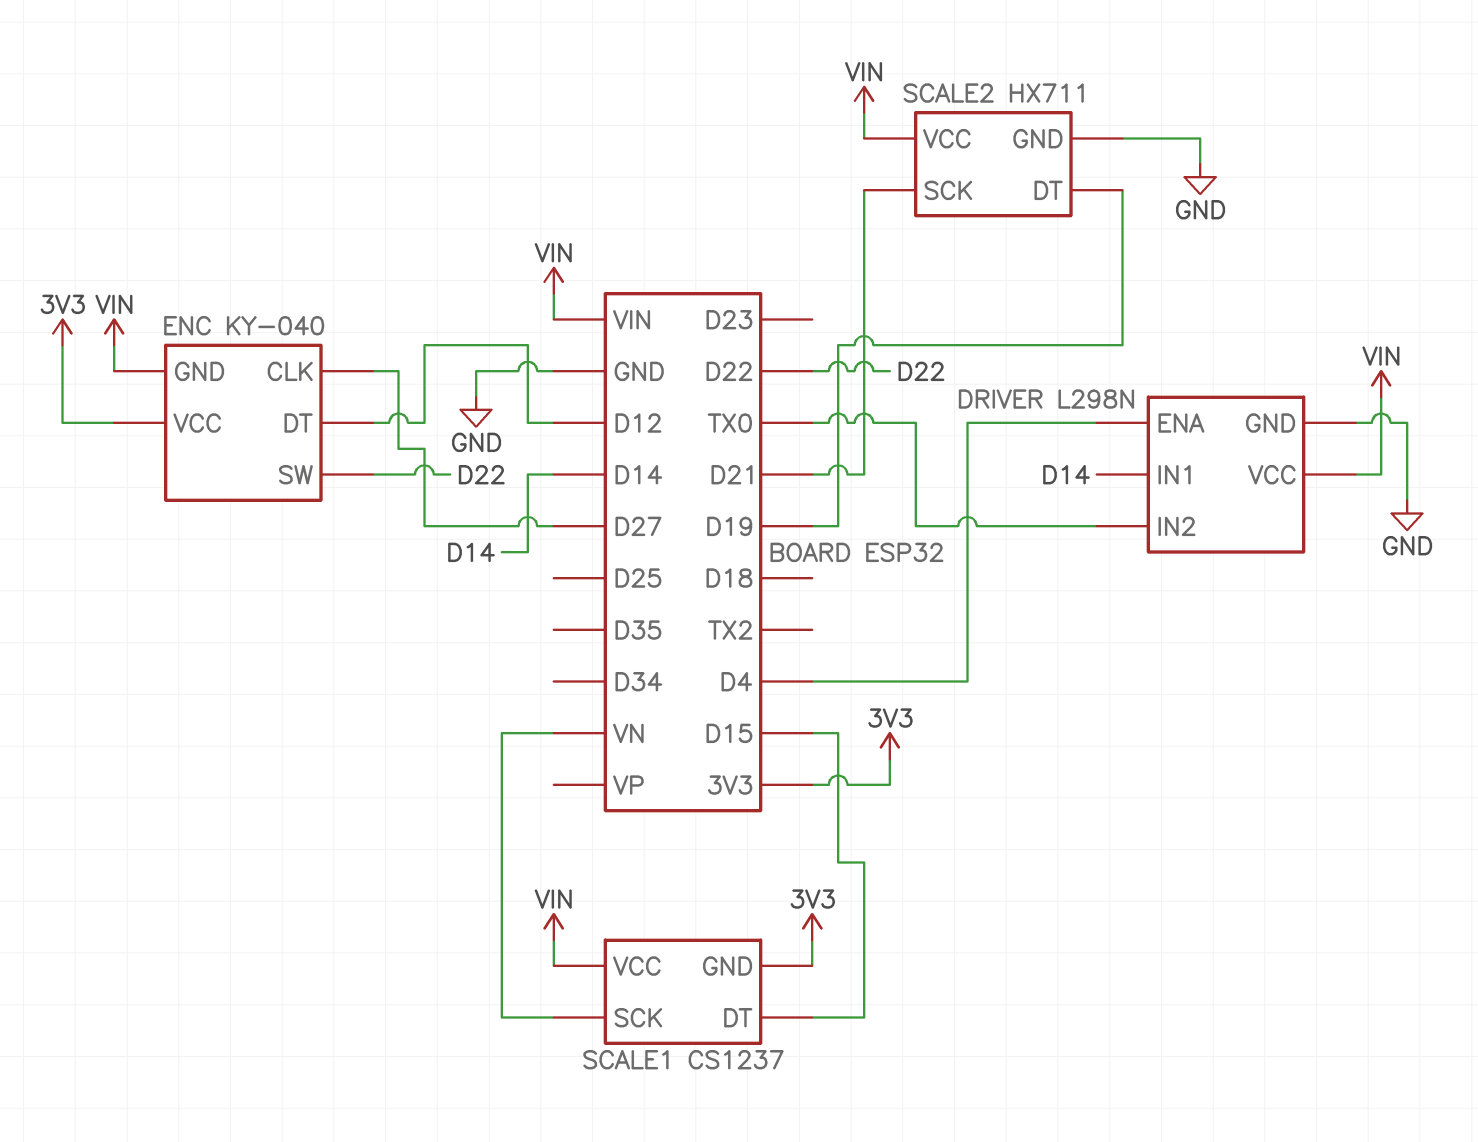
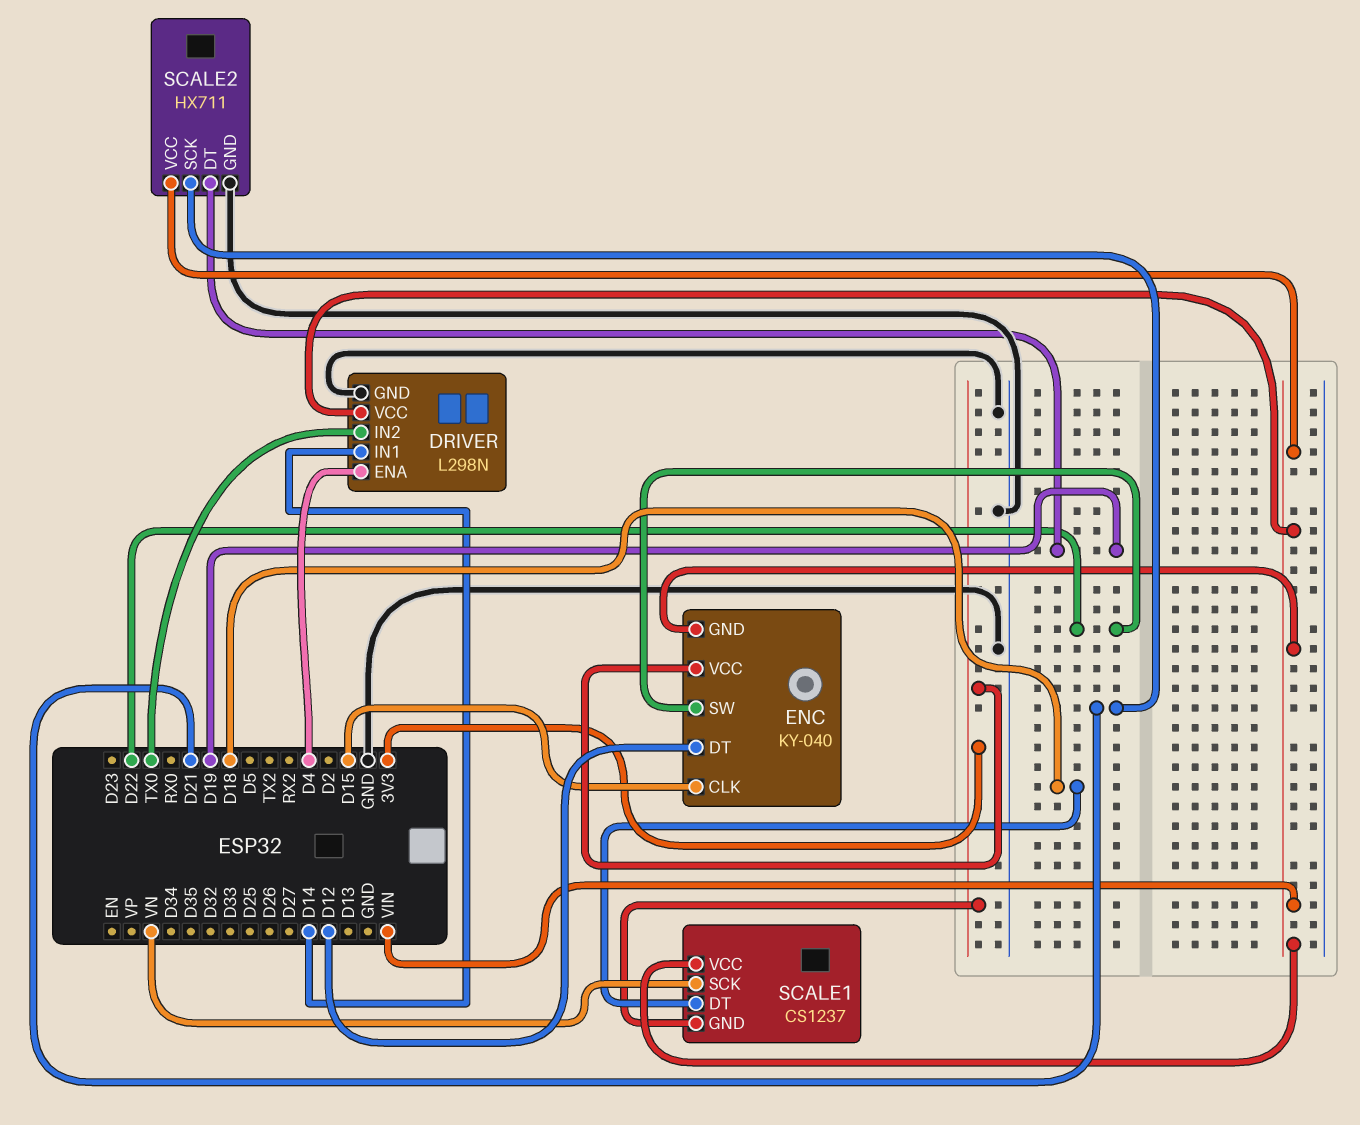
ENC pin CLK: D27 -> D15
SCALE1 pin DT: D15 -> D18

